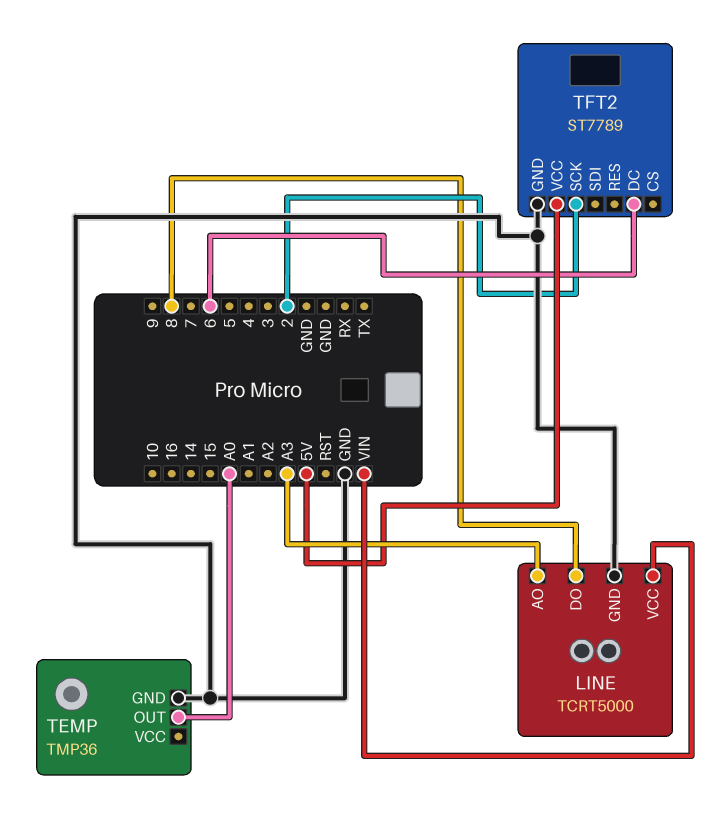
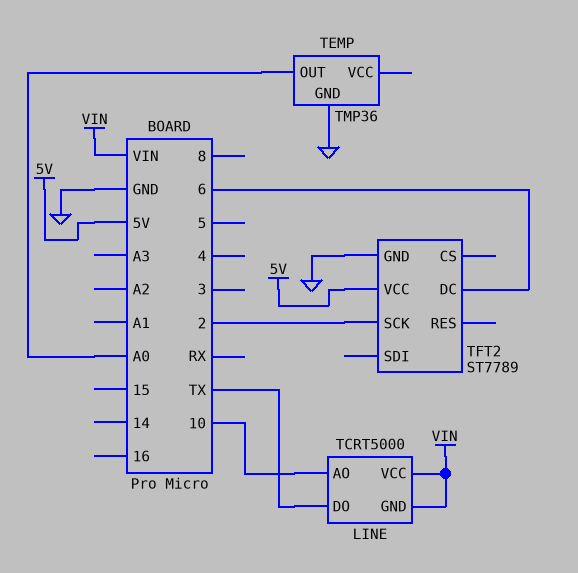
LINE pin AO: A3 -> 10
LINE pin DO: 8 -> TX
LINE pin GND: GND -> VIN

